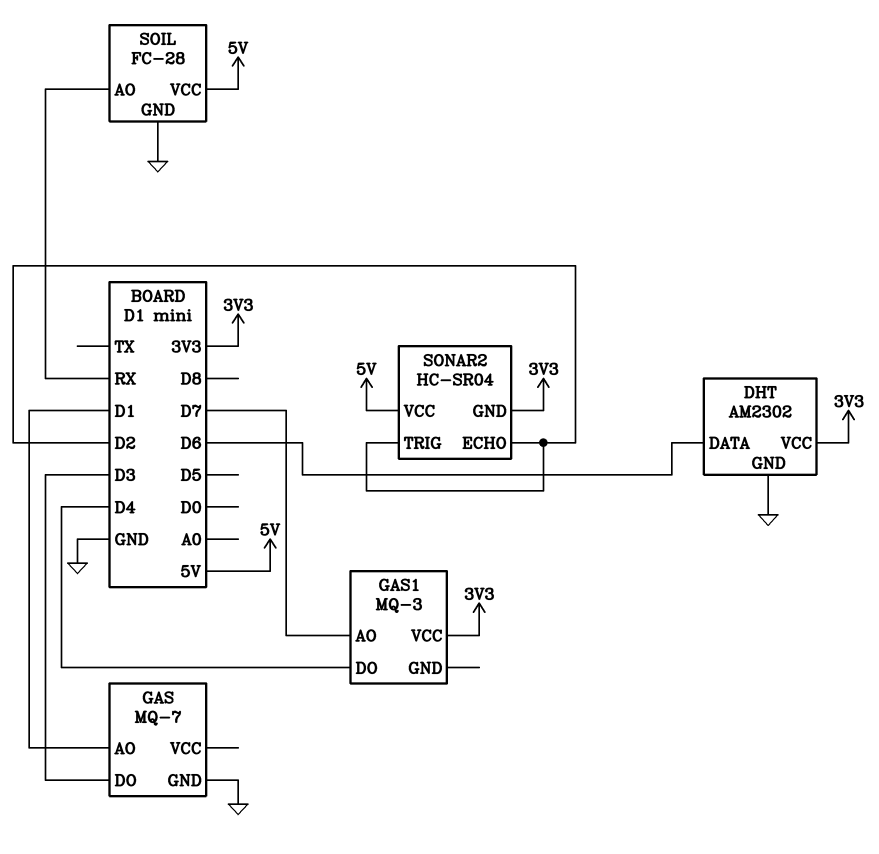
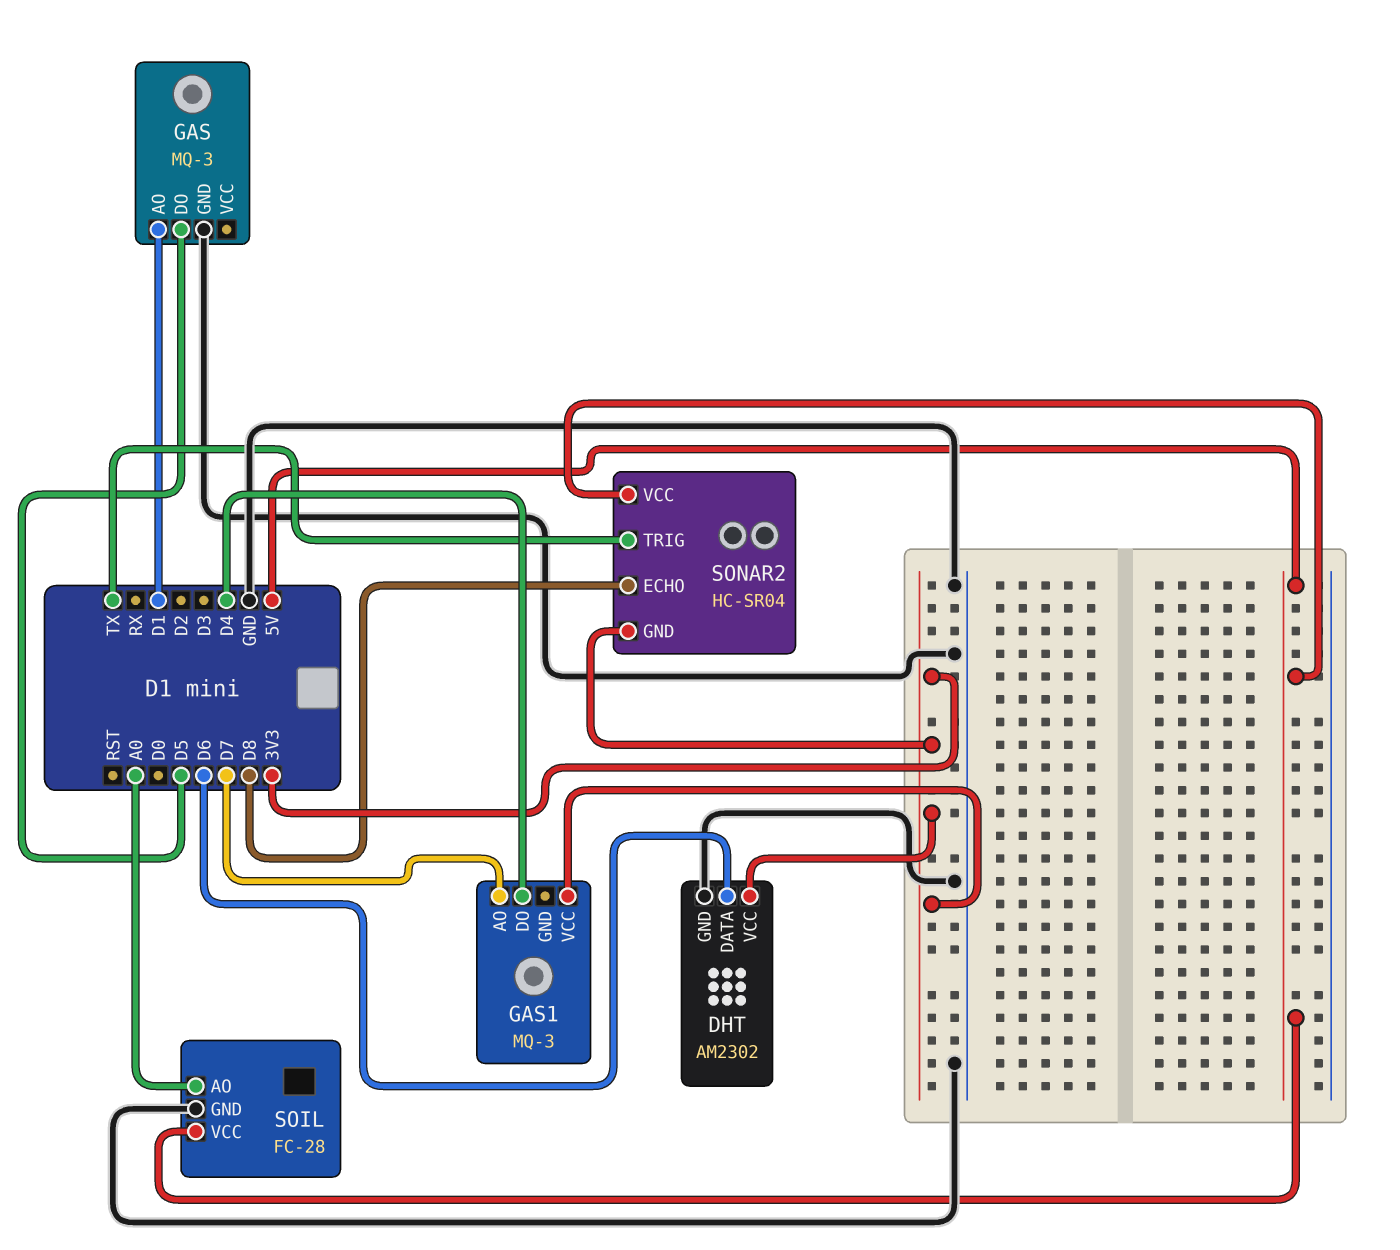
GAS: MQ-7 -> MQ-3
GAS pin DO: D3 -> D5
SOIL pin AO: RX -> A0
SONAR2 pin ECHO: D2 -> D8
SONAR2 pin TRIG: D2 -> TX

